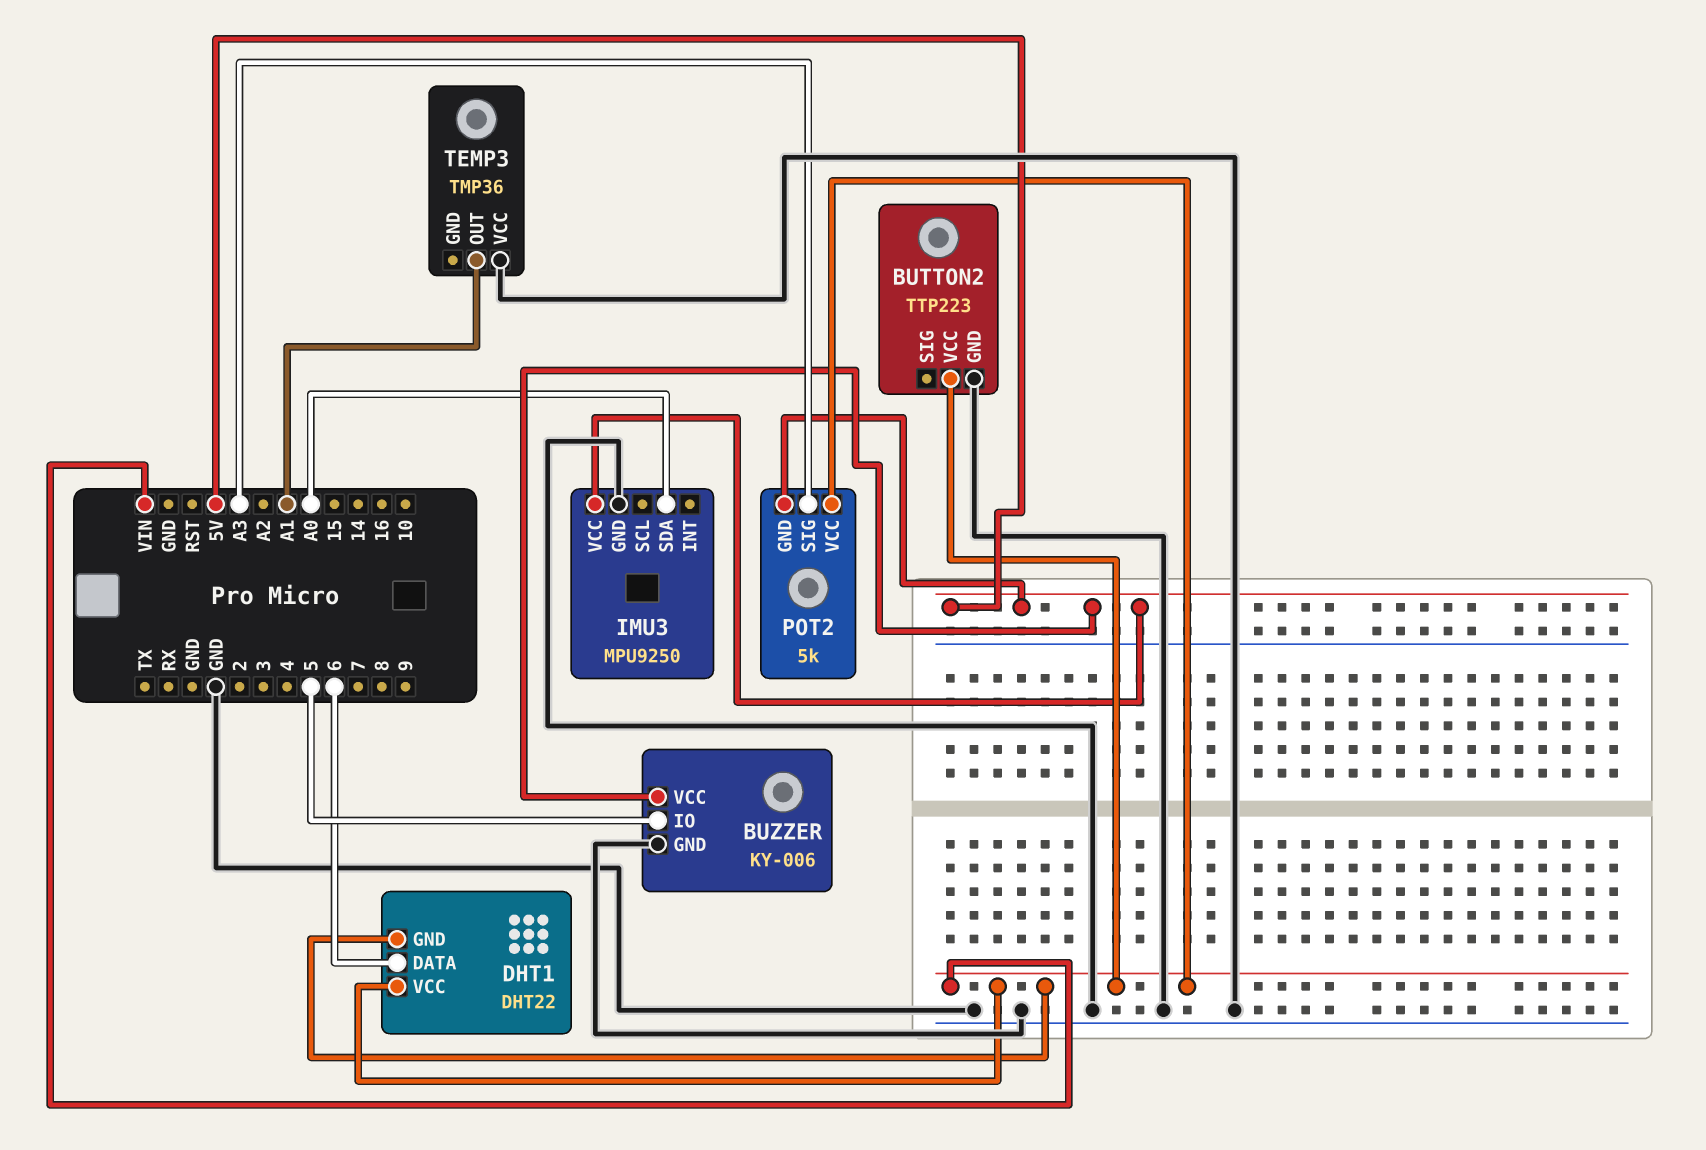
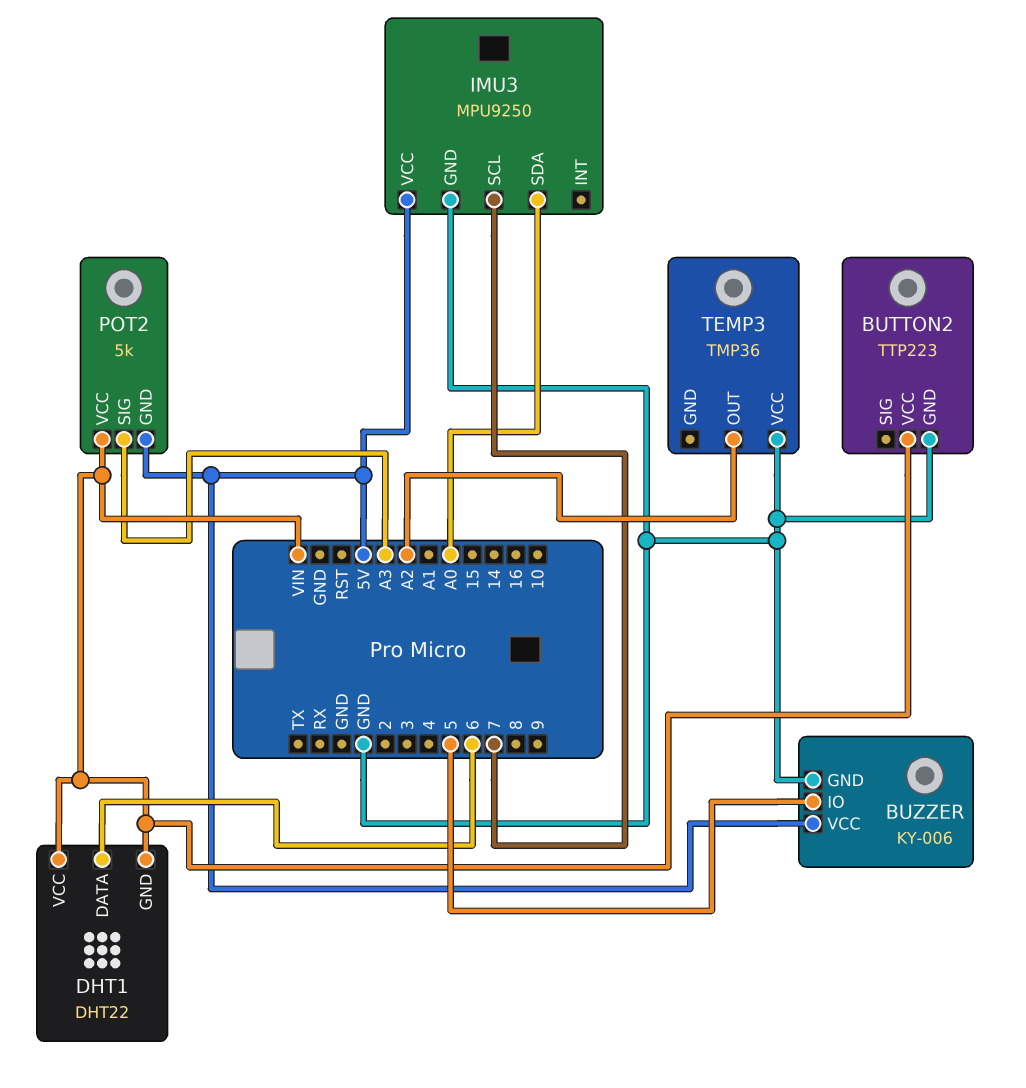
IMU3 pin SCL: none -> 7
TEMP3 pin OUT: A1 -> A2

